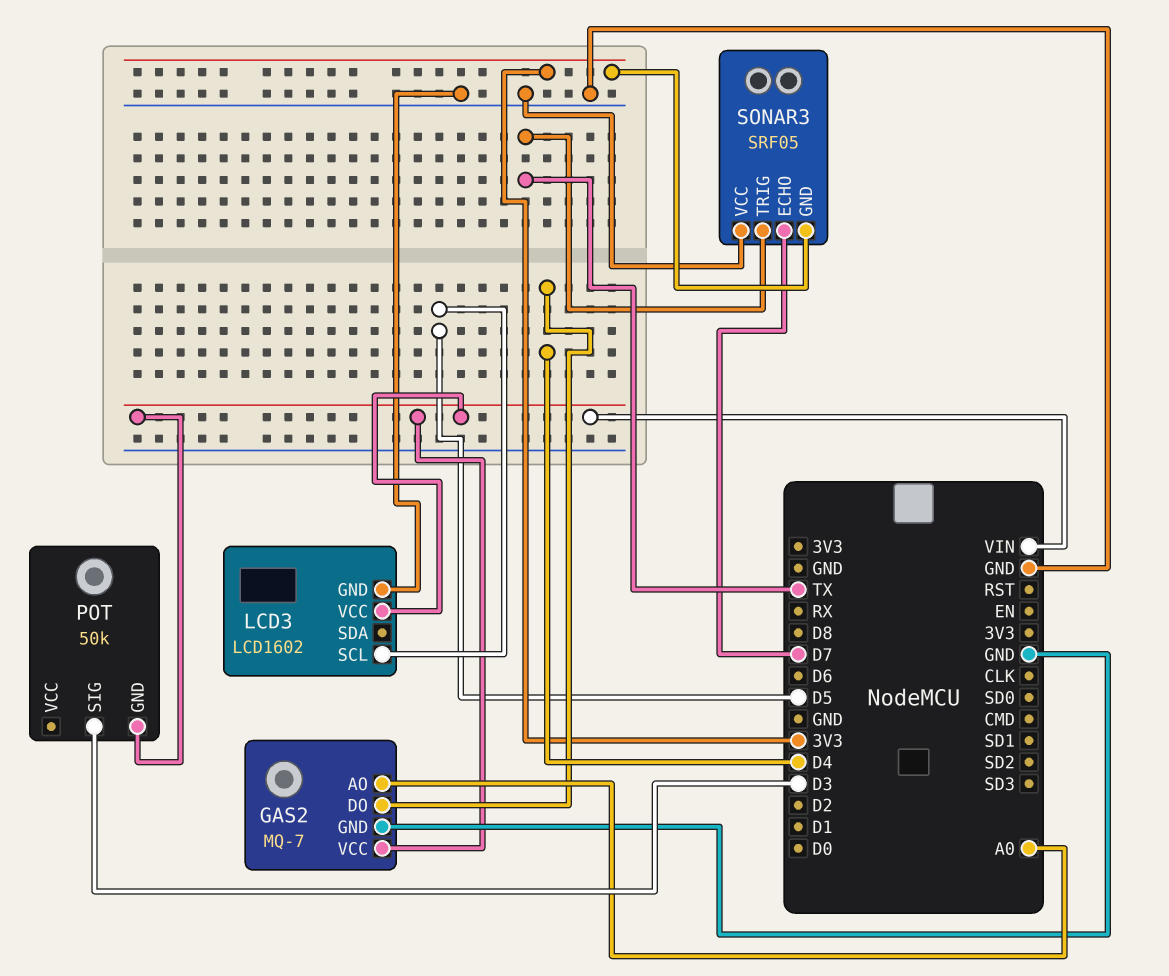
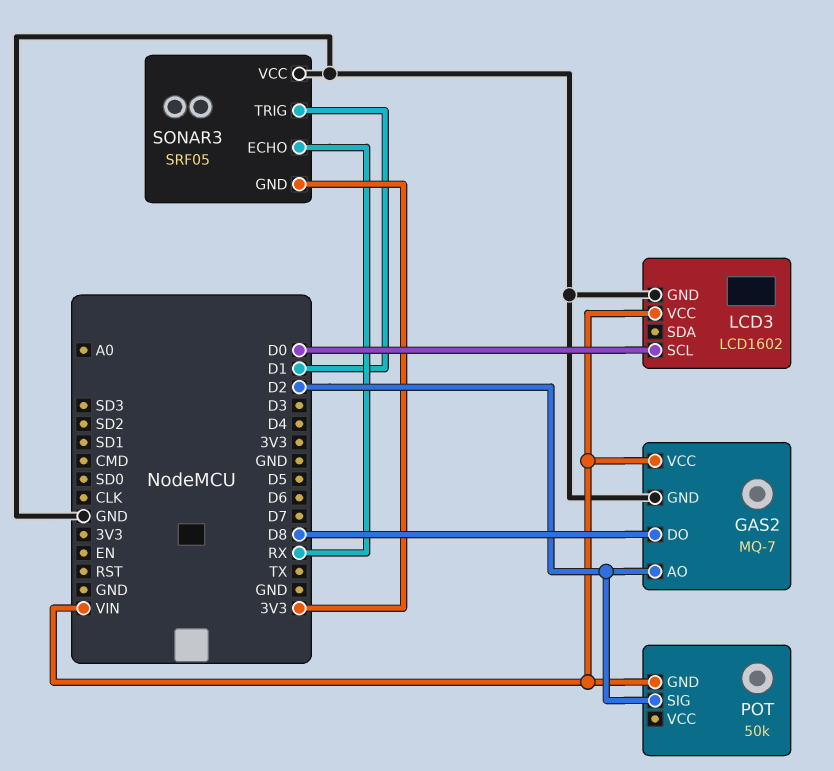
GAS2 pin AO: A0 -> D2
GAS2 pin DO: D4 -> D8
LCD3 pin SCL: D5 -> D0
POT pin SIG: D3 -> D2
SONAR3 pin ECHO: D7 -> RX
SONAR3 pin TRIG: TX -> D1

